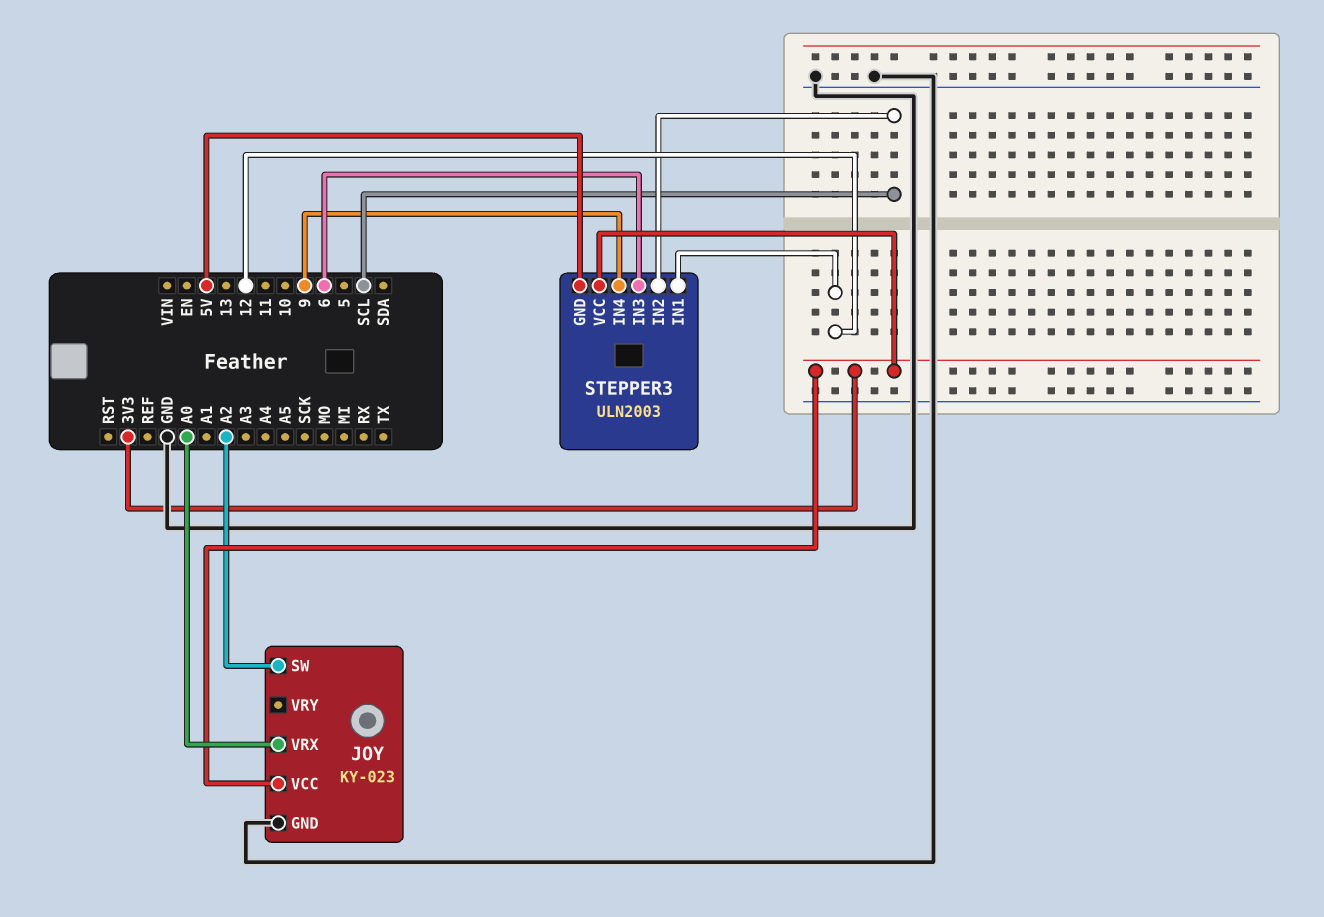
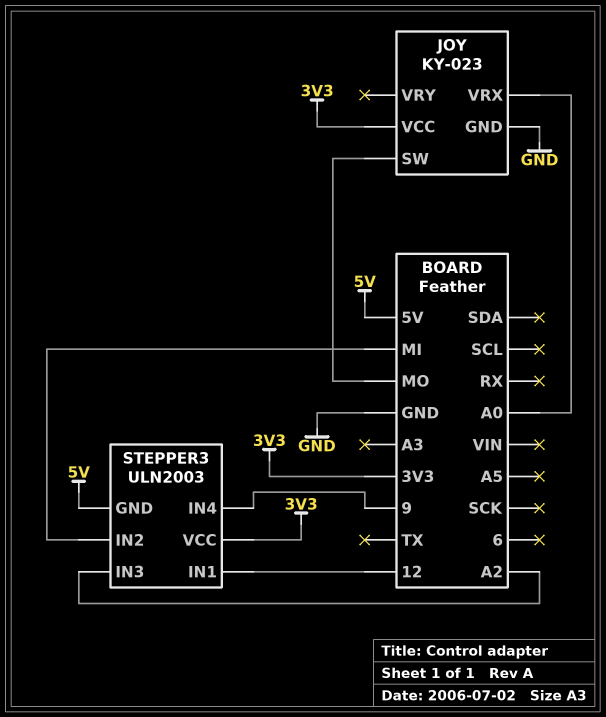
JOY pin SW: A2 -> MO
STEPPER3 pin IN2: SCL -> MI
STEPPER3 pin IN3: 6 -> A2

